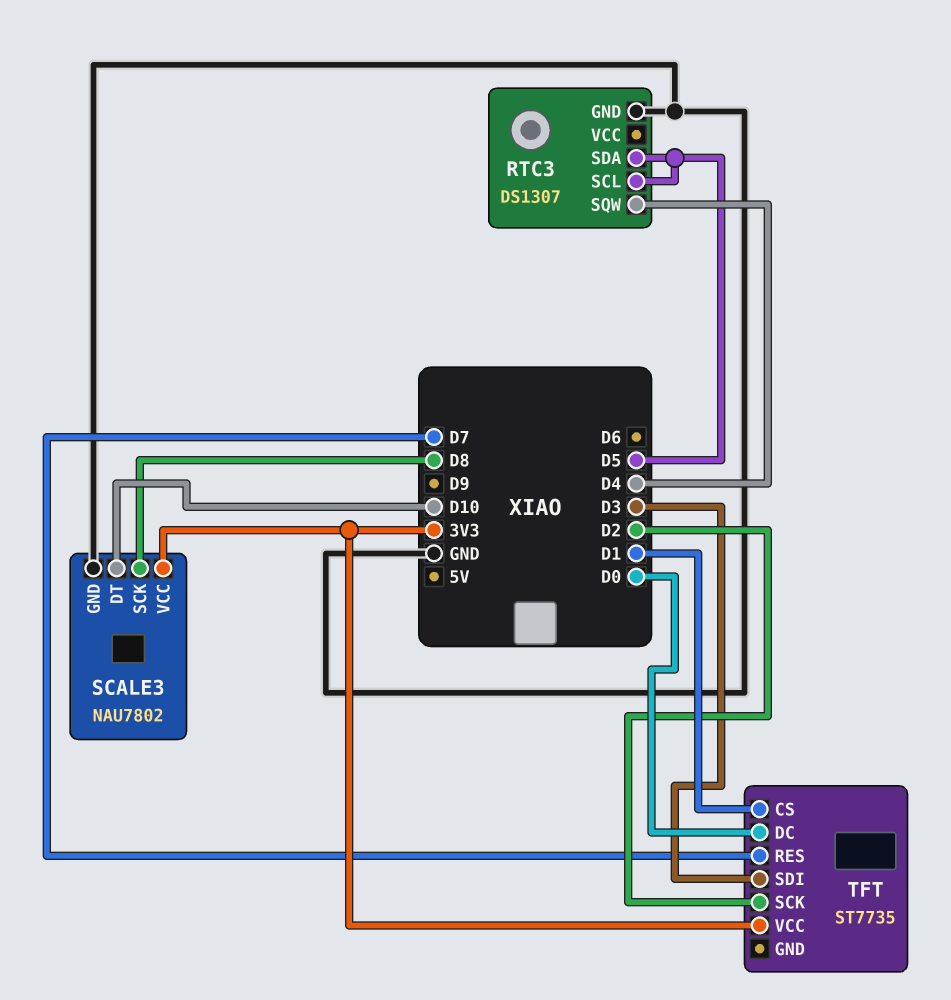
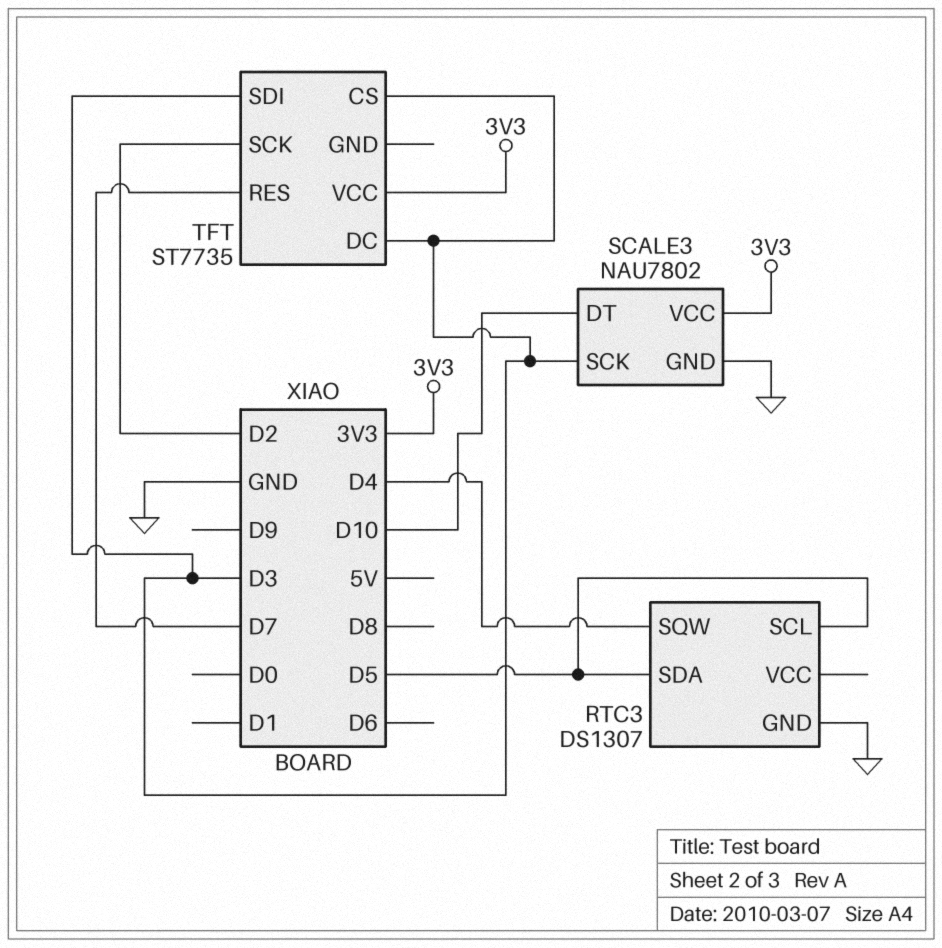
SCALE3 pin SCK: D8 -> D3
TFT pin CS: D1 -> D3
TFT pin DC: D0 -> D3

